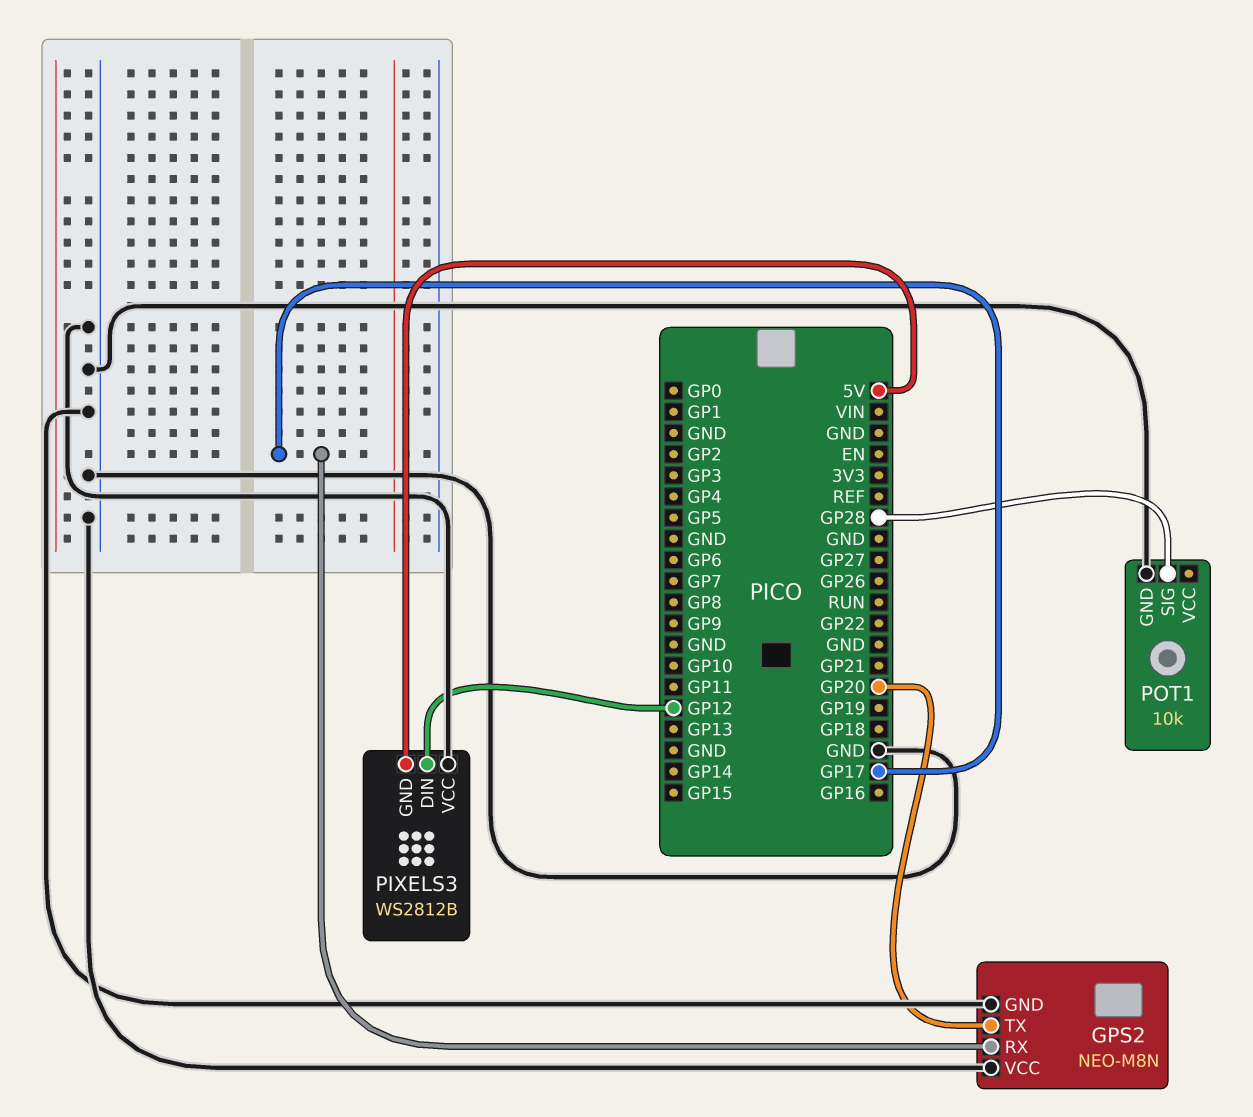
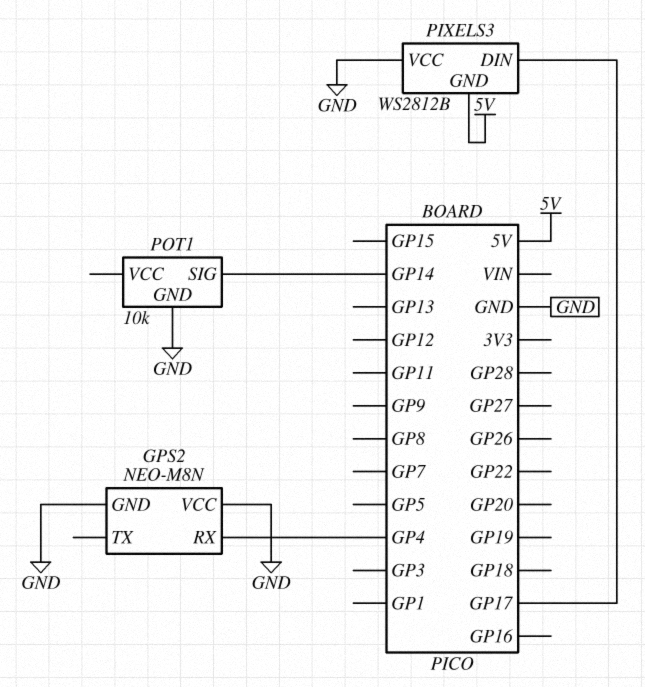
GPS2 pin RX: GP17 -> GP4
GPS2 pin TX: GP20 -> none
PIXELS3 pin DIN: GP12 -> GP17
POT1 pin SIG: GP28 -> GP14

